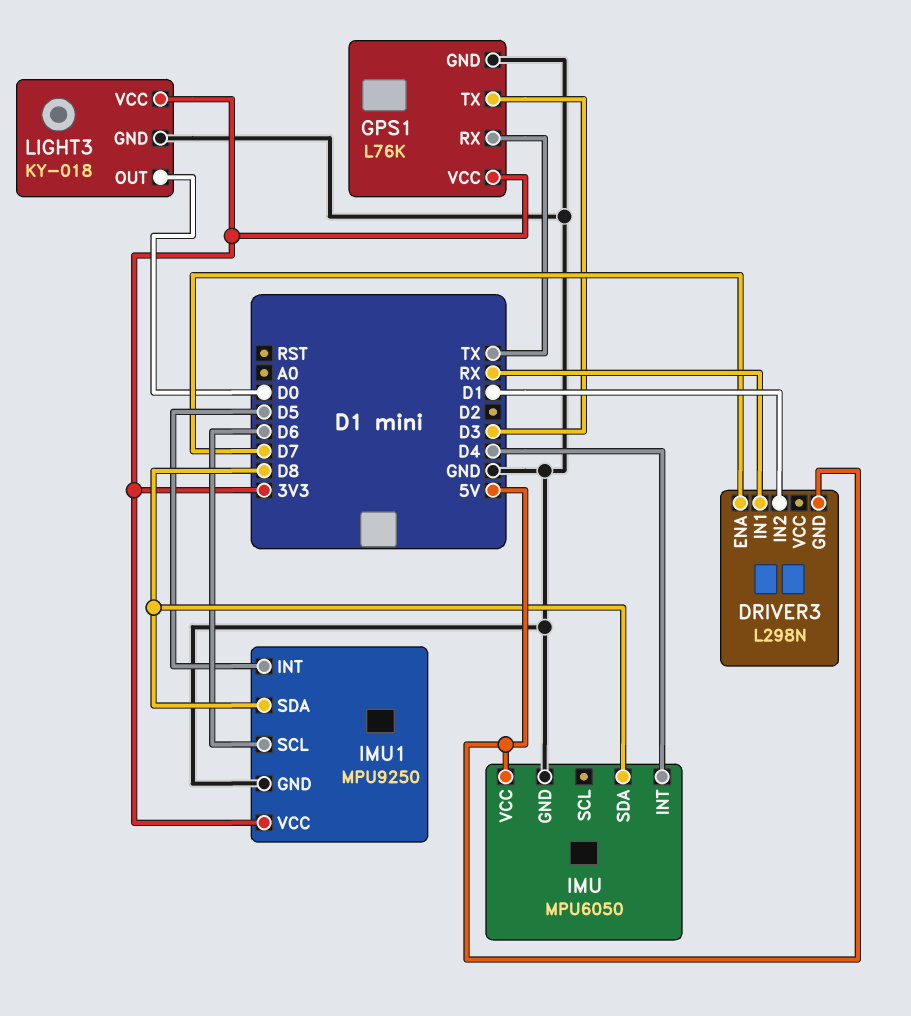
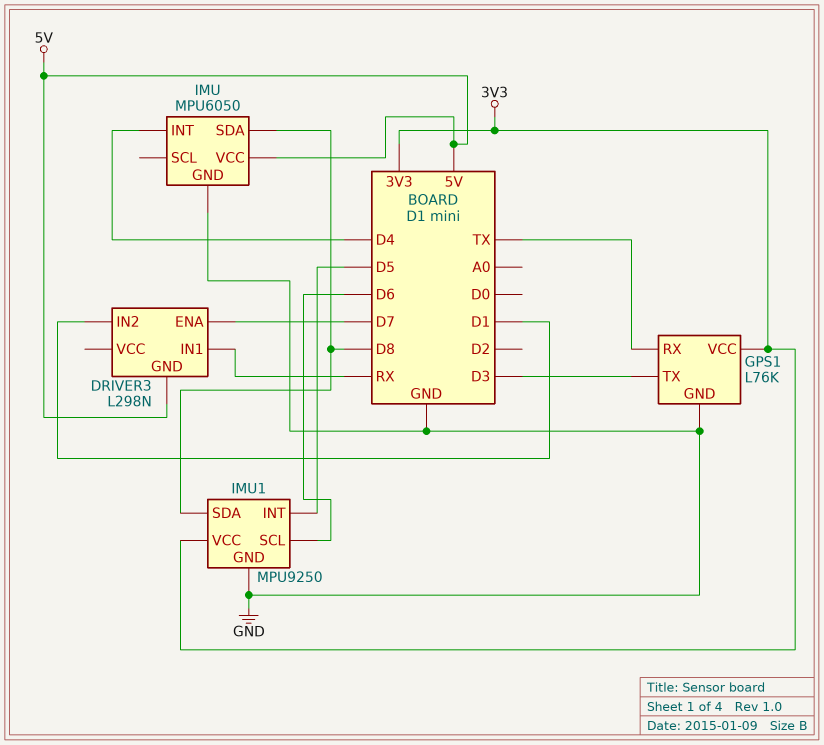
LIGHT3: KY-018 -> none
LIGHT3 pin GND: GND -> none
LIGHT3 pin OUT: D0 -> none
LIGHT3 pin VCC: 3V3 -> none

